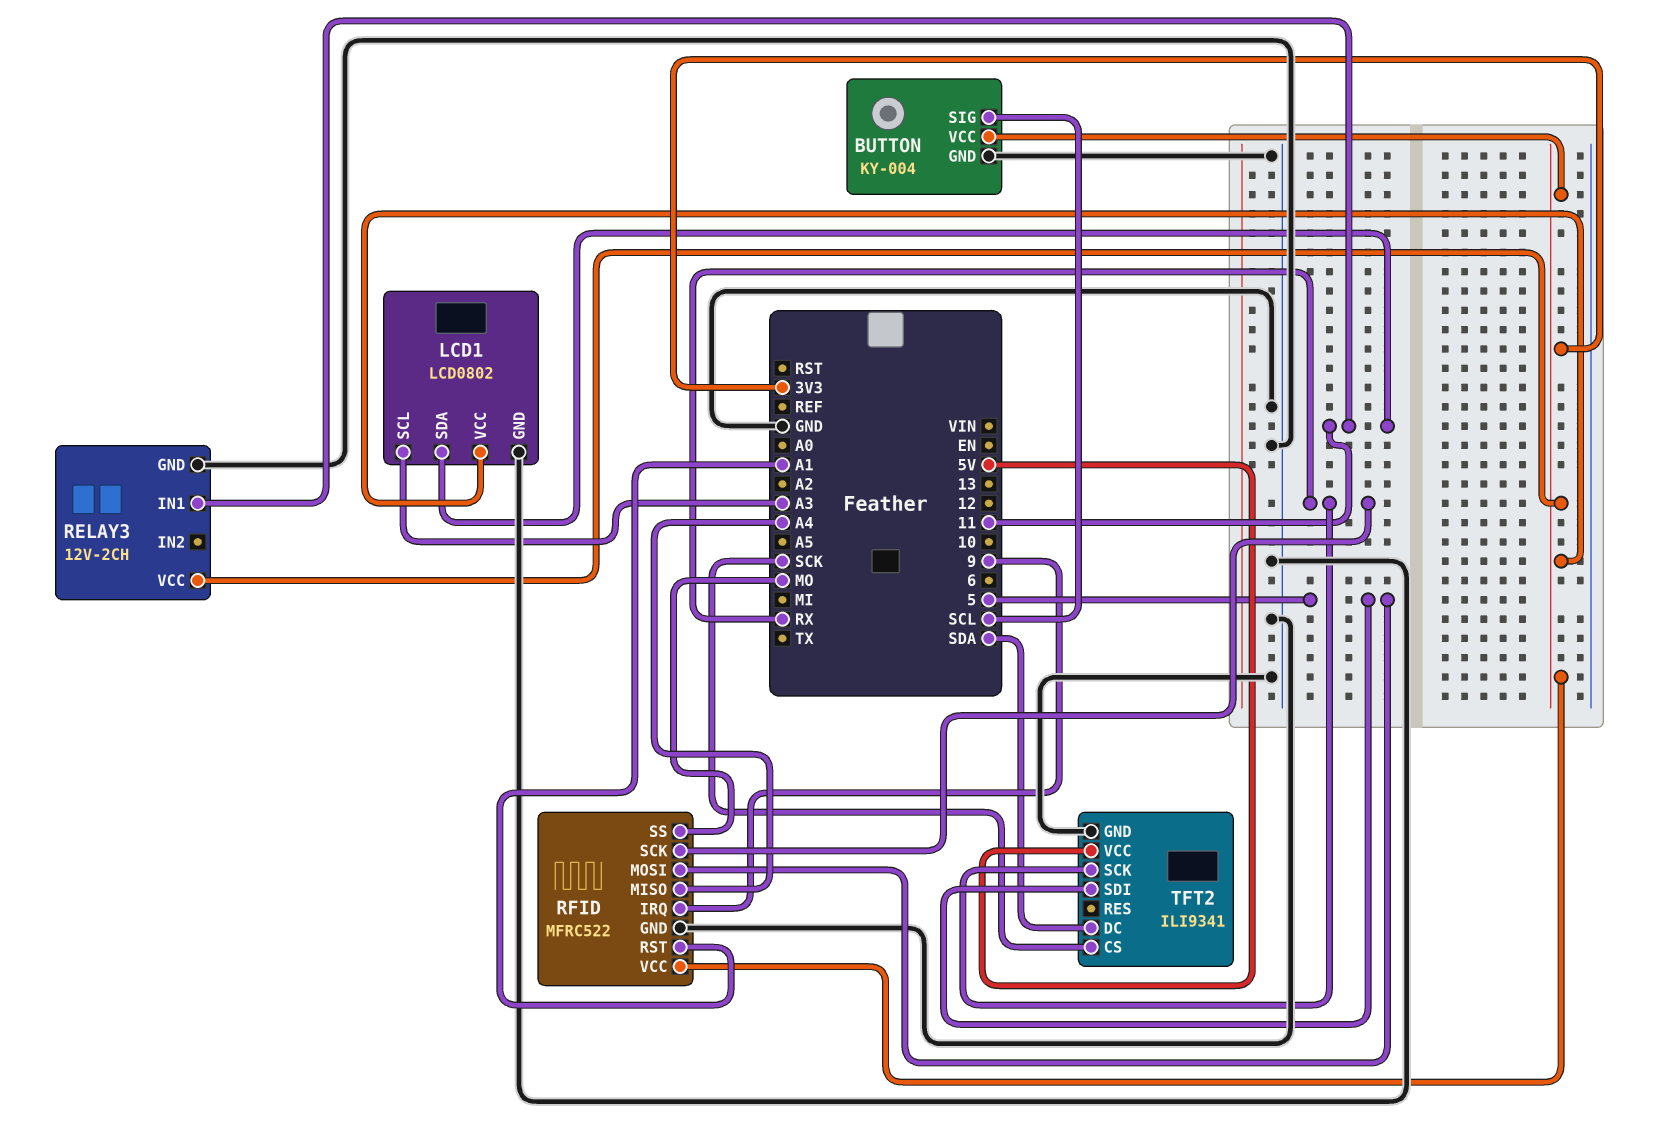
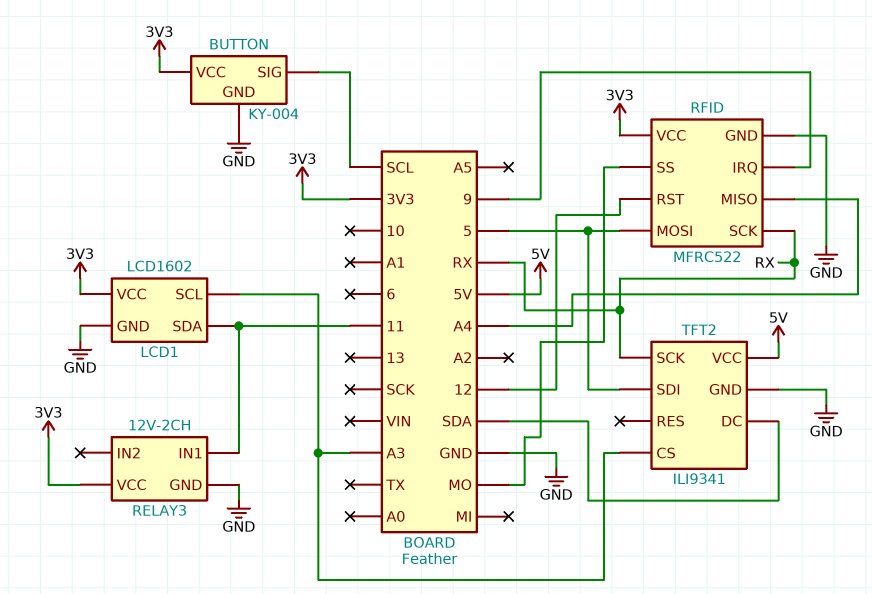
LCD1: LCD0802 -> LCD1602
RFID pin RST: A1 -> 12
TFT2 pin CS: SCK -> A3

